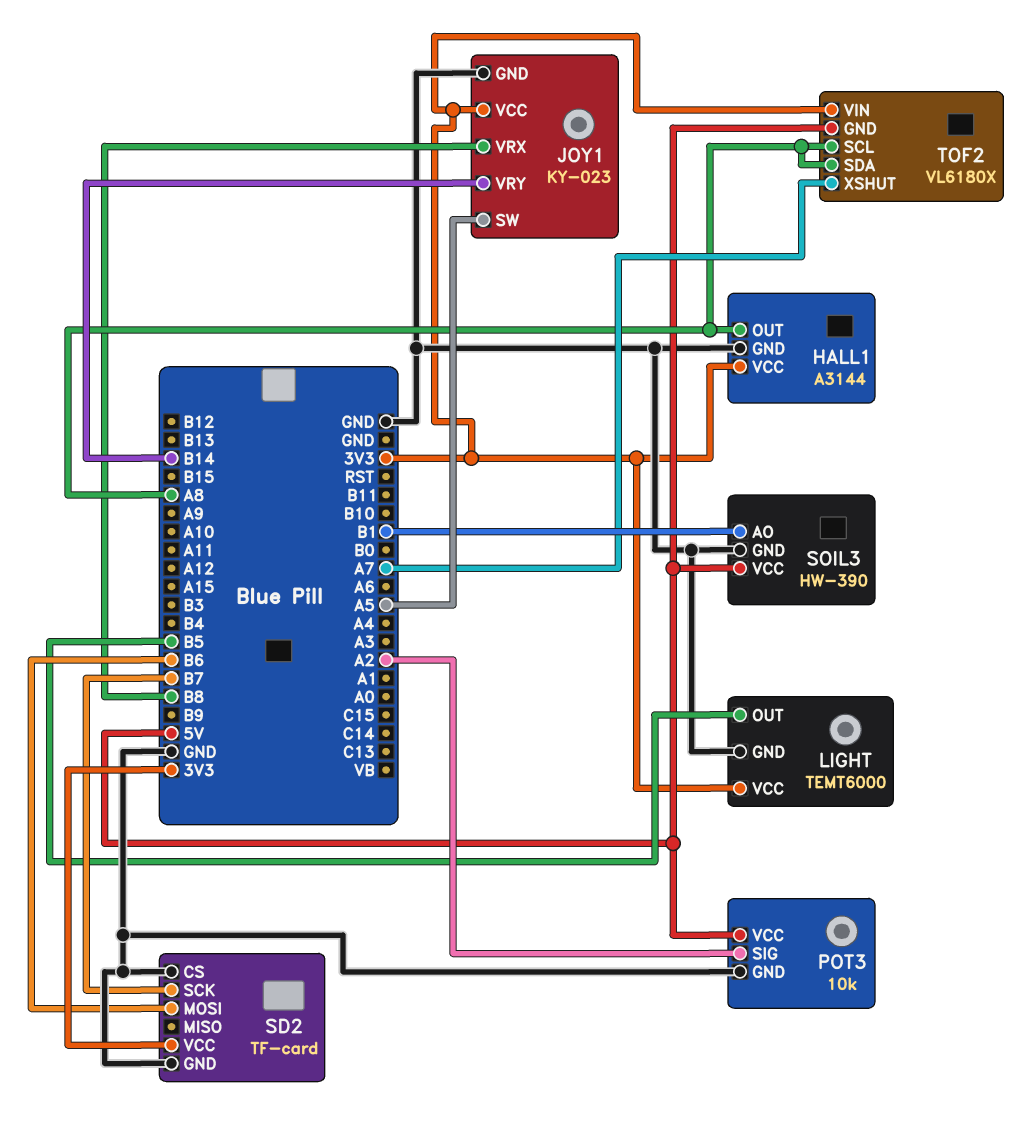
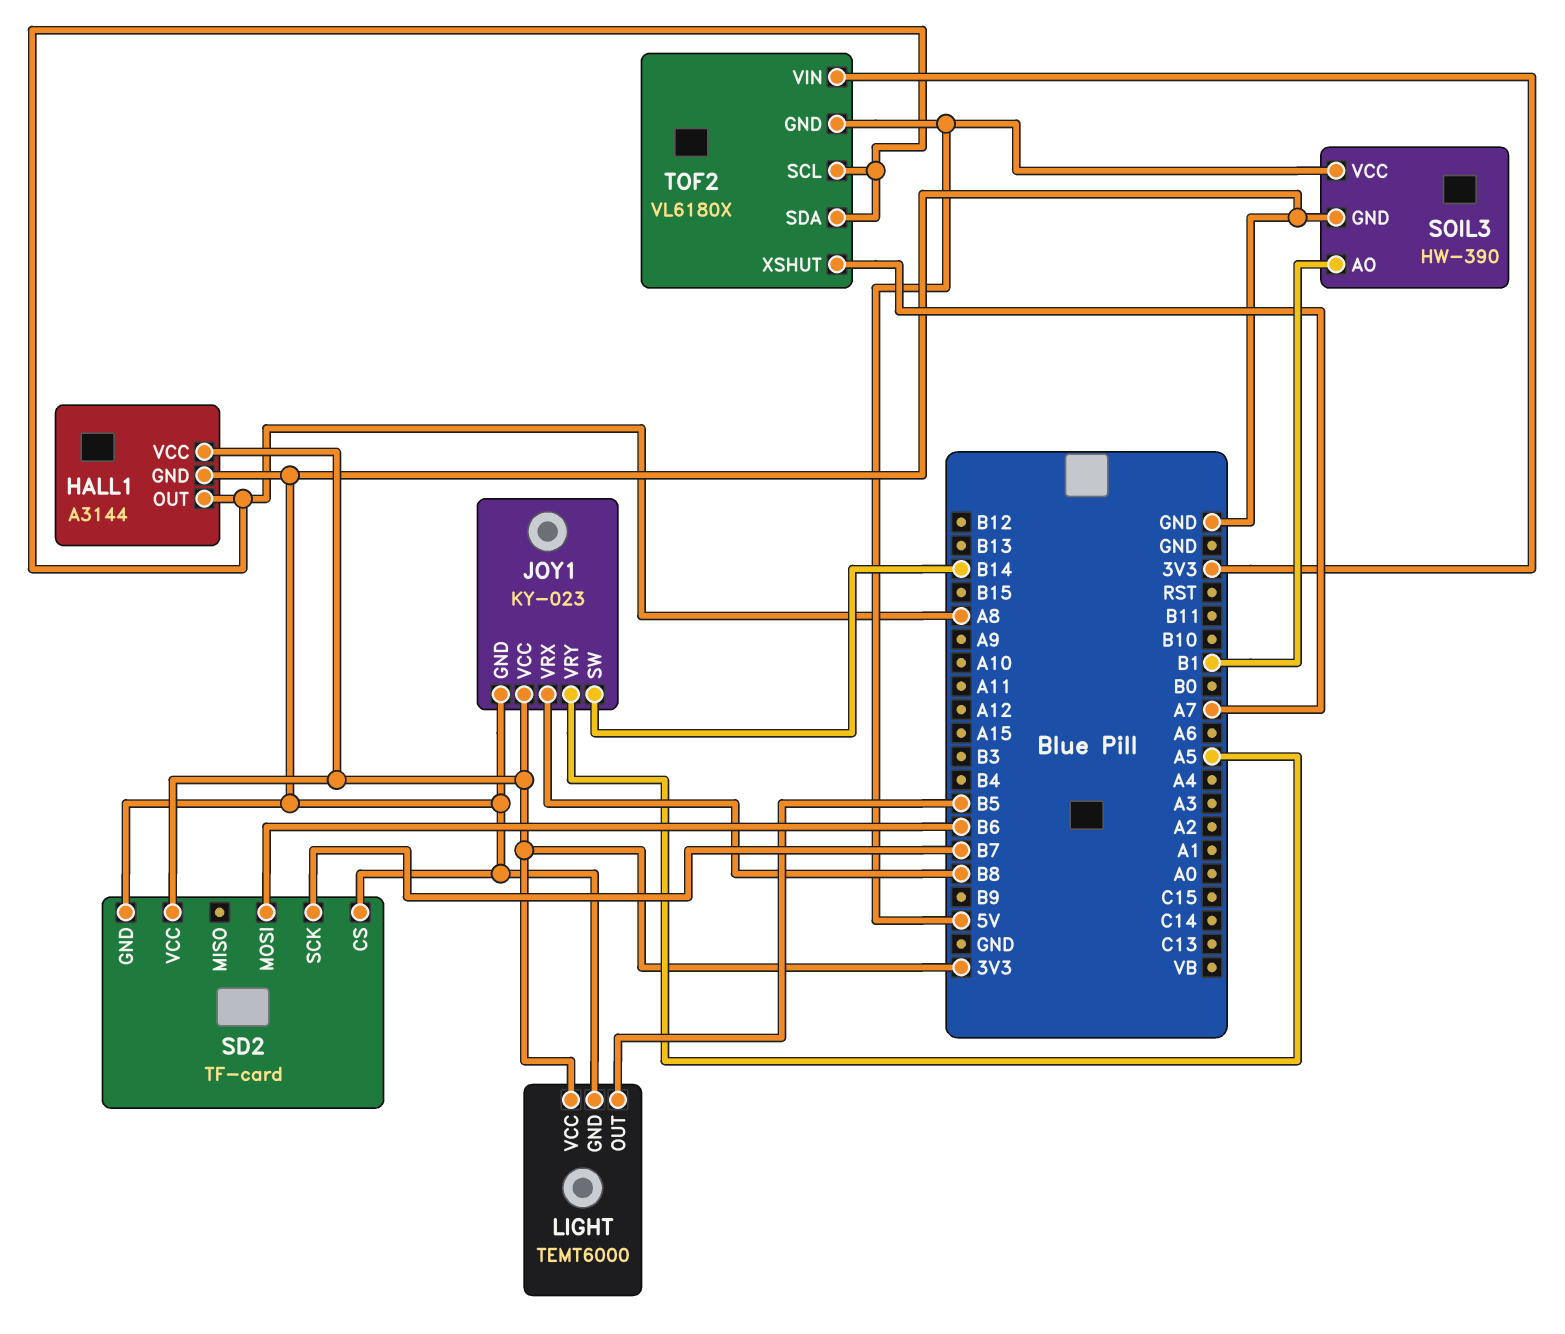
JOY1 pin SW: A5 -> B14
JOY1 pin VRY: B14 -> A5
POT3: 10k -> none
POT3 pin GND: GND -> none
POT3 pin SIG: A2 -> none
POT3 pin VCC: 5V -> none

